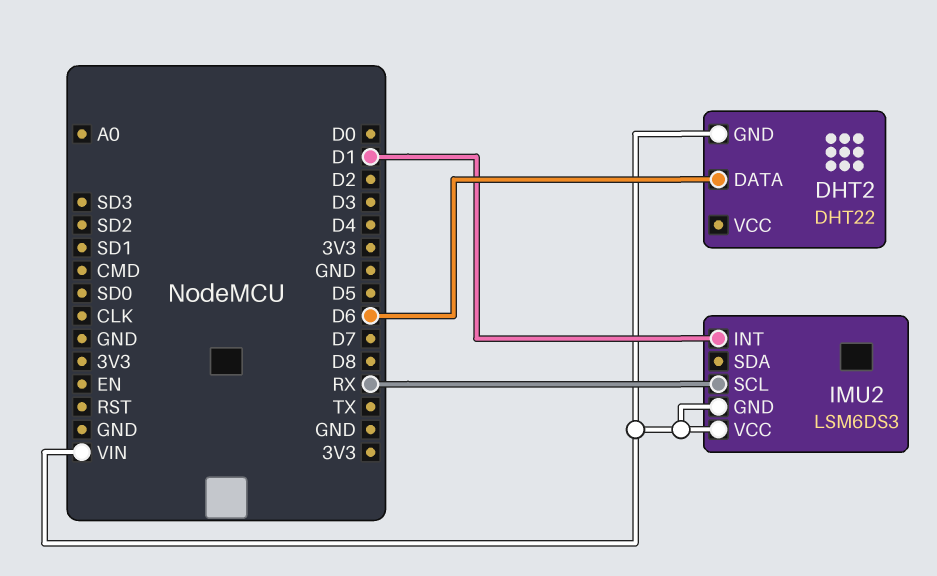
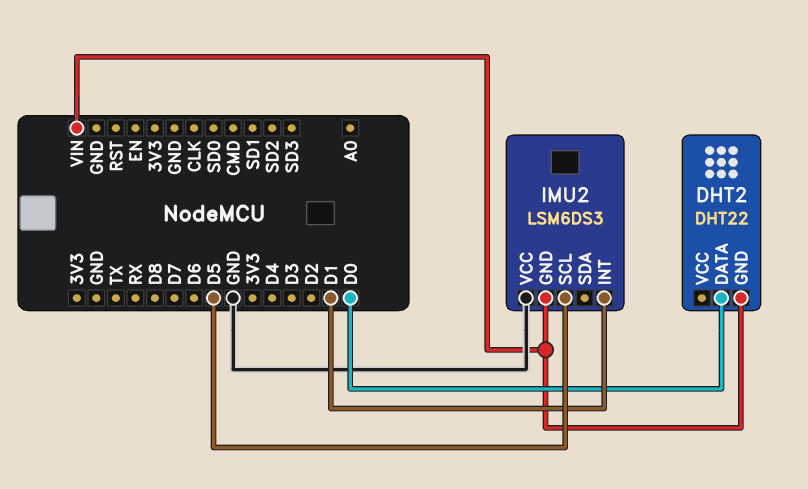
DHT2 pin DATA: D6 -> D0
IMU2 pin SCL: RX -> D5
IMU2 pin VCC: VIN -> GND

